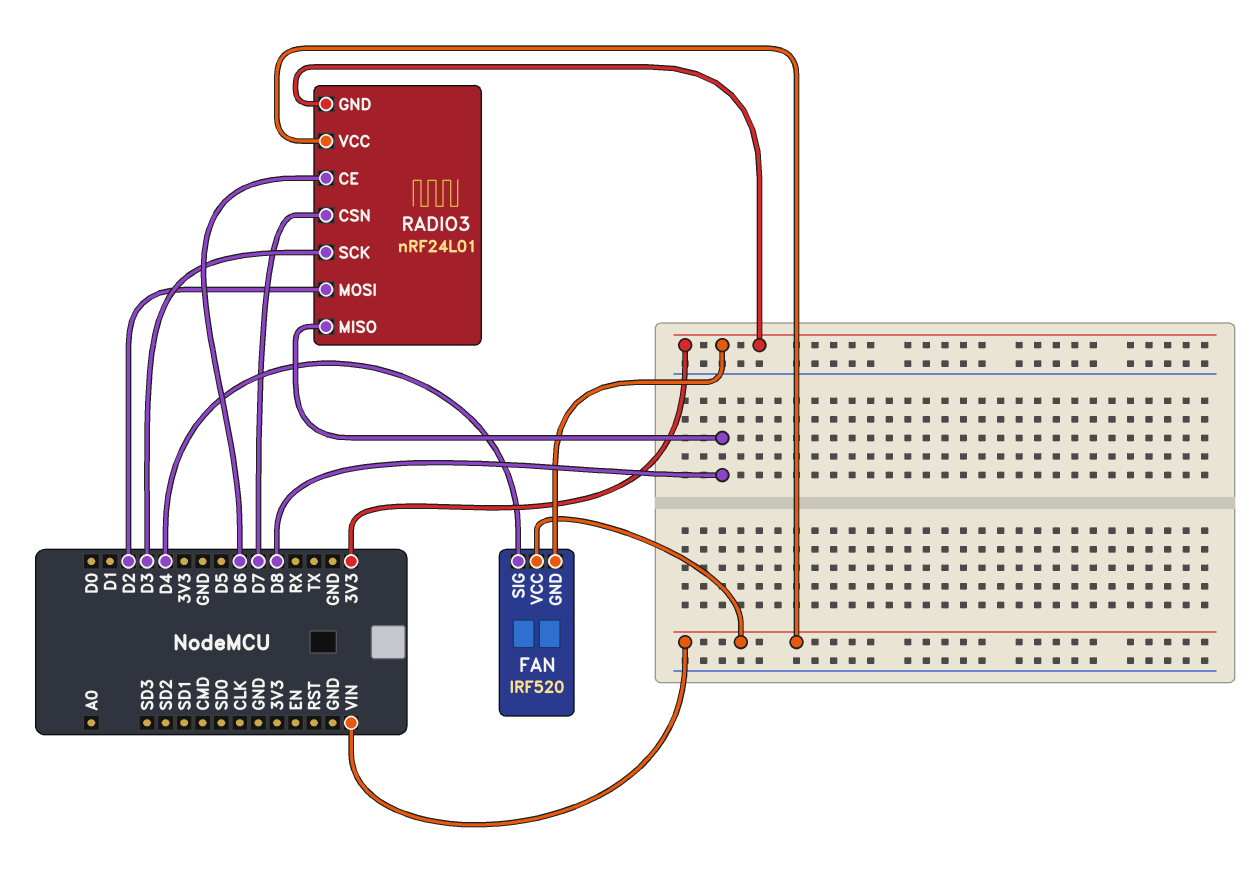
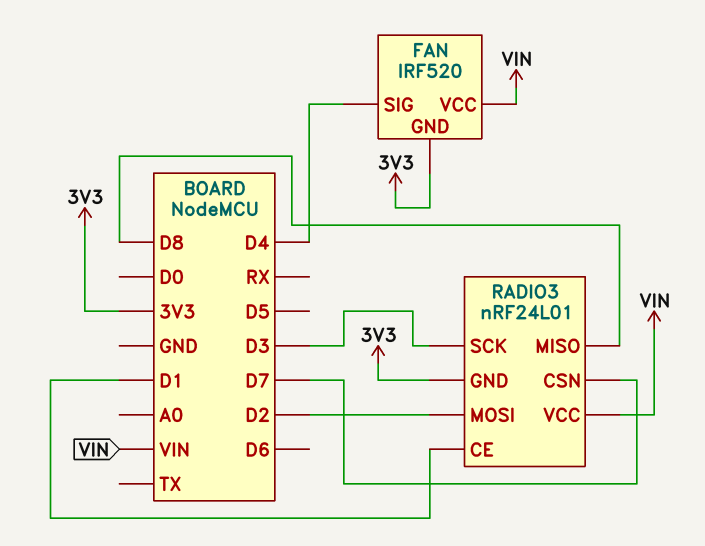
RADIO3 pin CE: D6 -> D1

